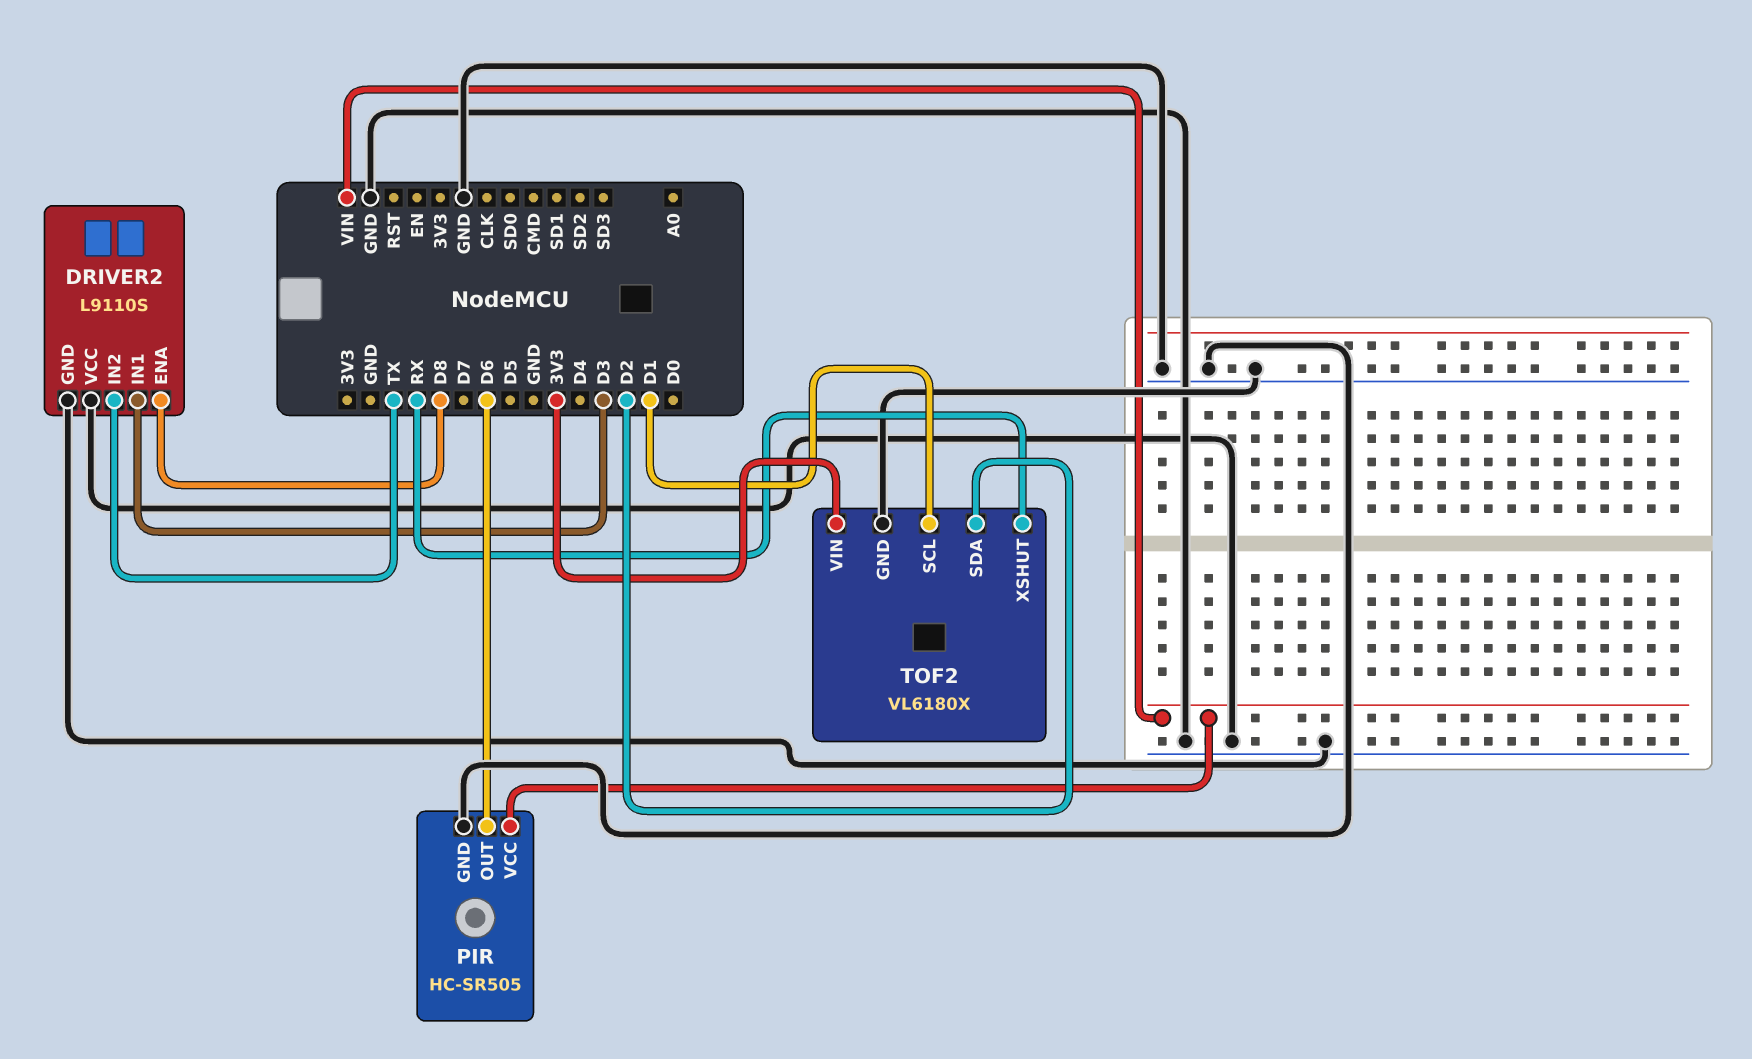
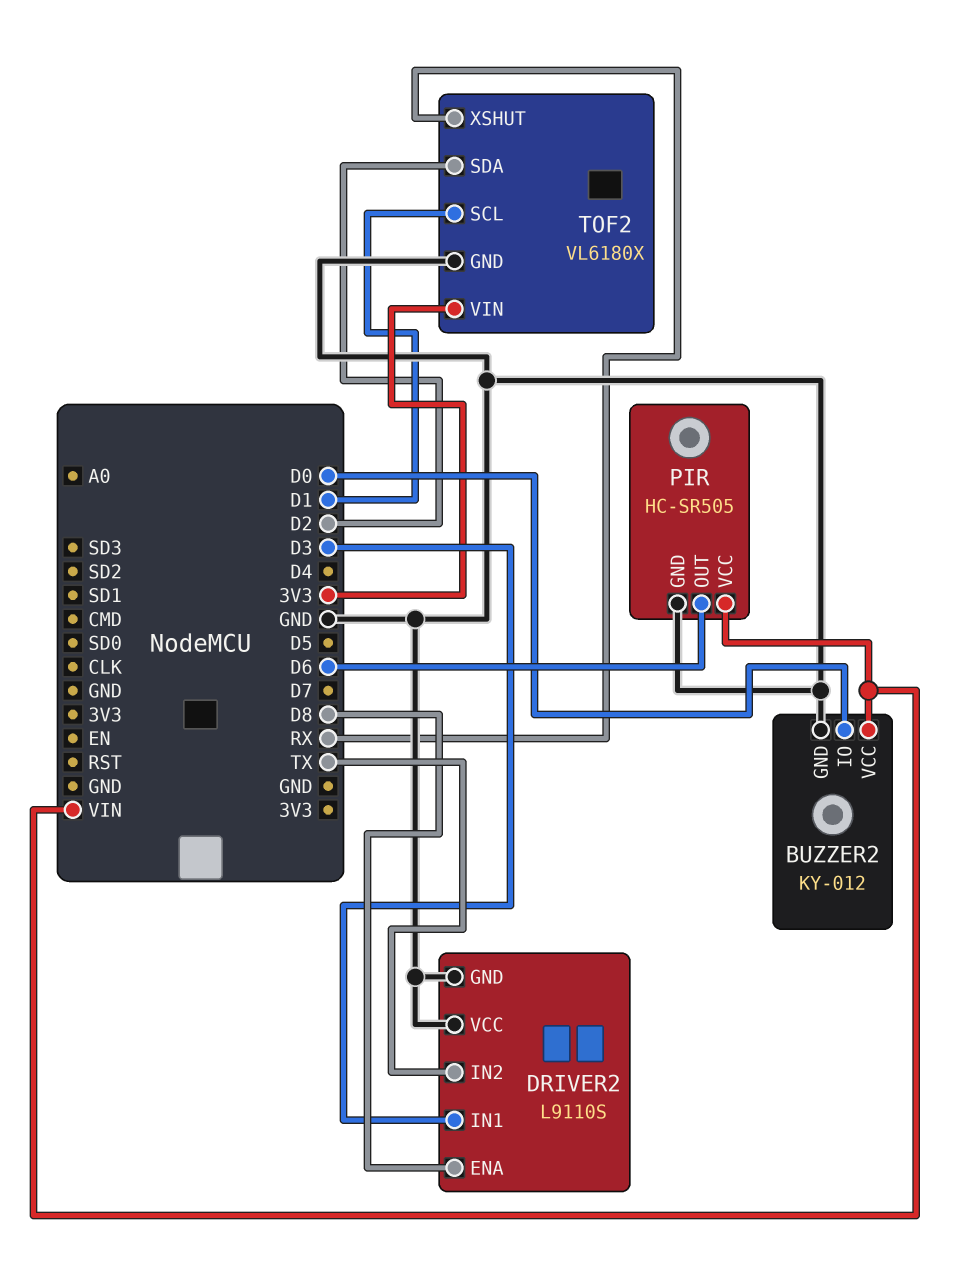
BUZZER2: none -> KY-012
BUZZER2 pin GND: none -> GND
BUZZER2 pin IO: none -> D0
BUZZER2 pin VCC: none -> VIN

